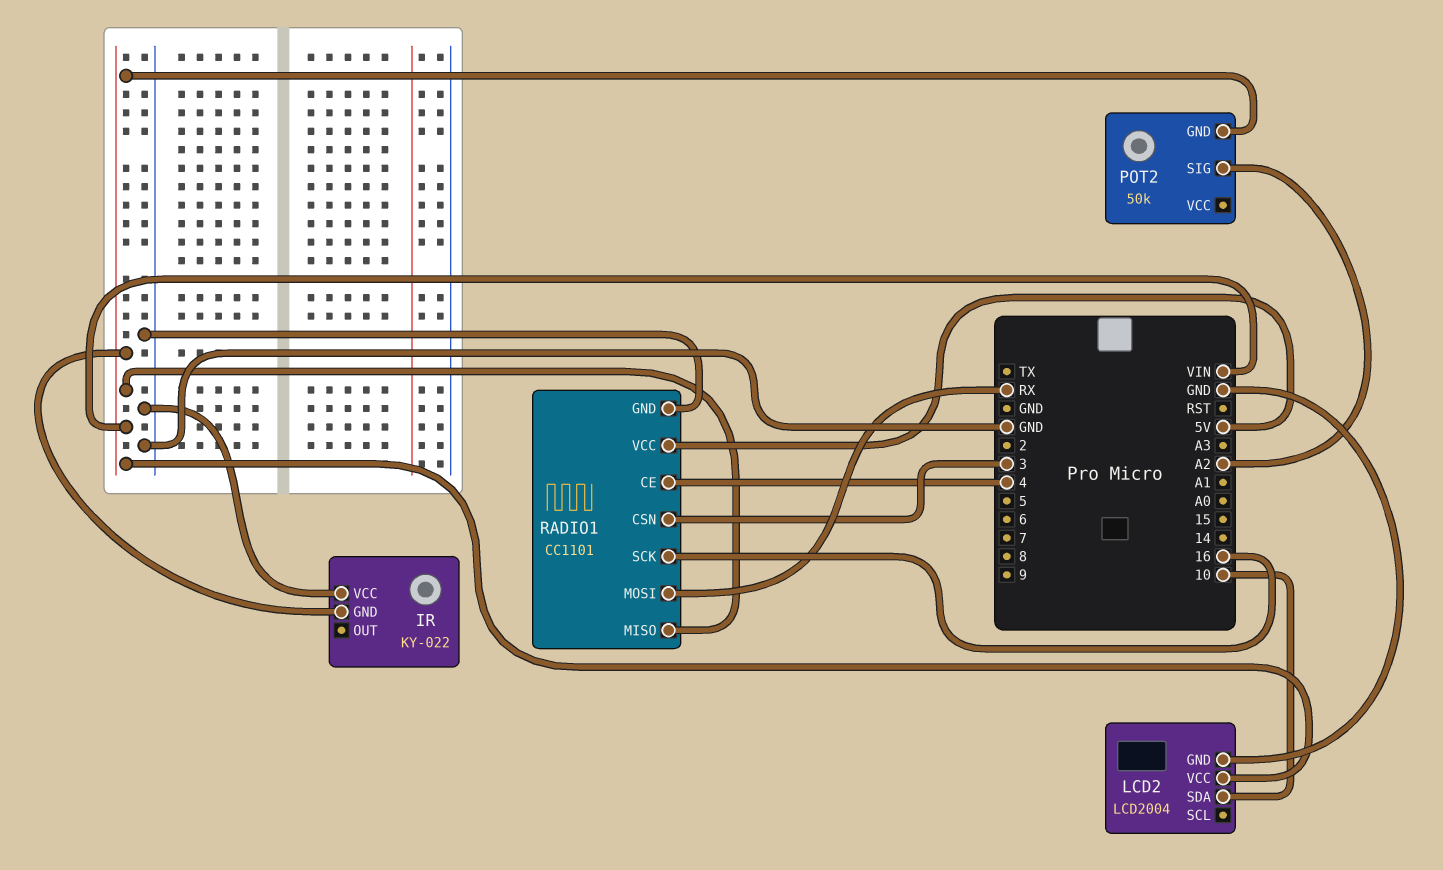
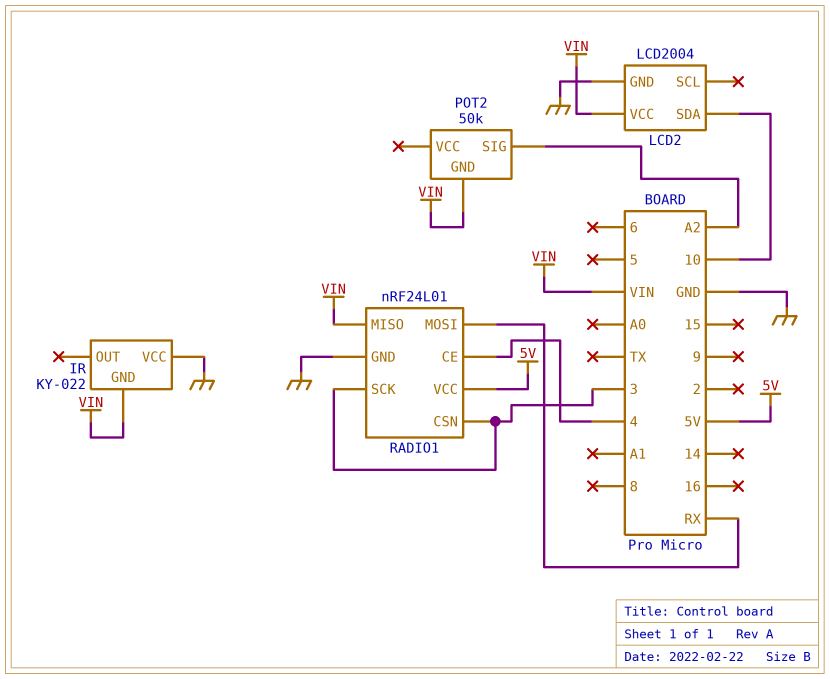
RADIO1: CC1101 -> nRF24L01
RADIO1 pin SCK: 16 -> 3

